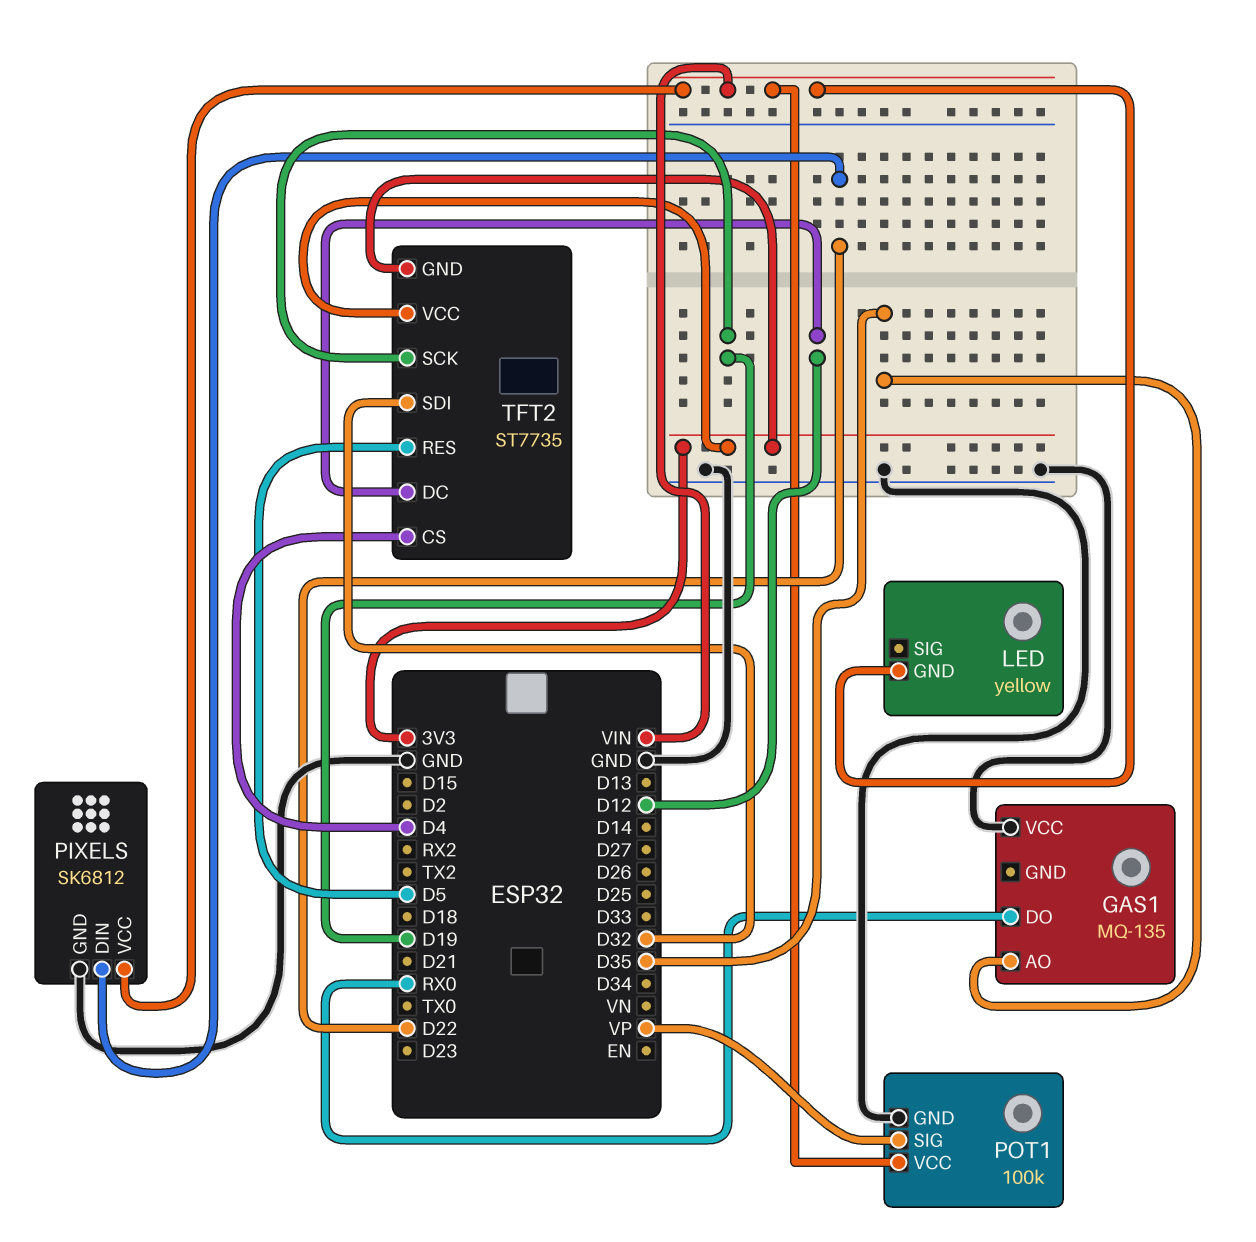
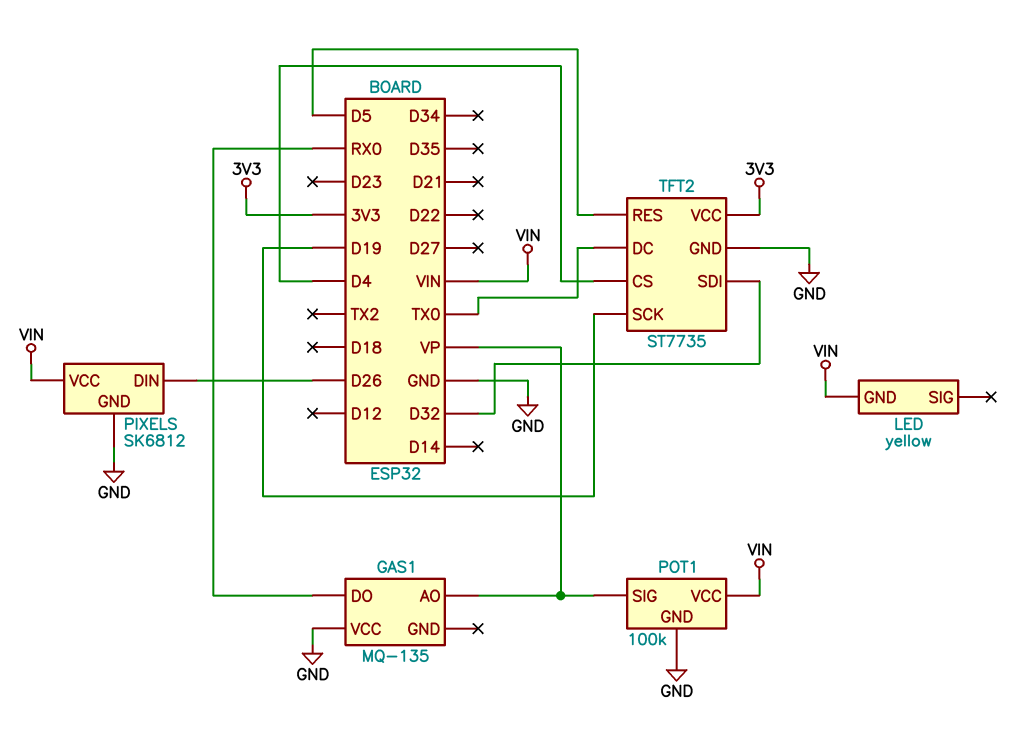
GAS1 pin AO: D35 -> VP
PIXELS pin DIN: D22 -> D26
TFT2 pin DC: D12 -> TX0
TFT2 pin GND: 3V3 -> GND

